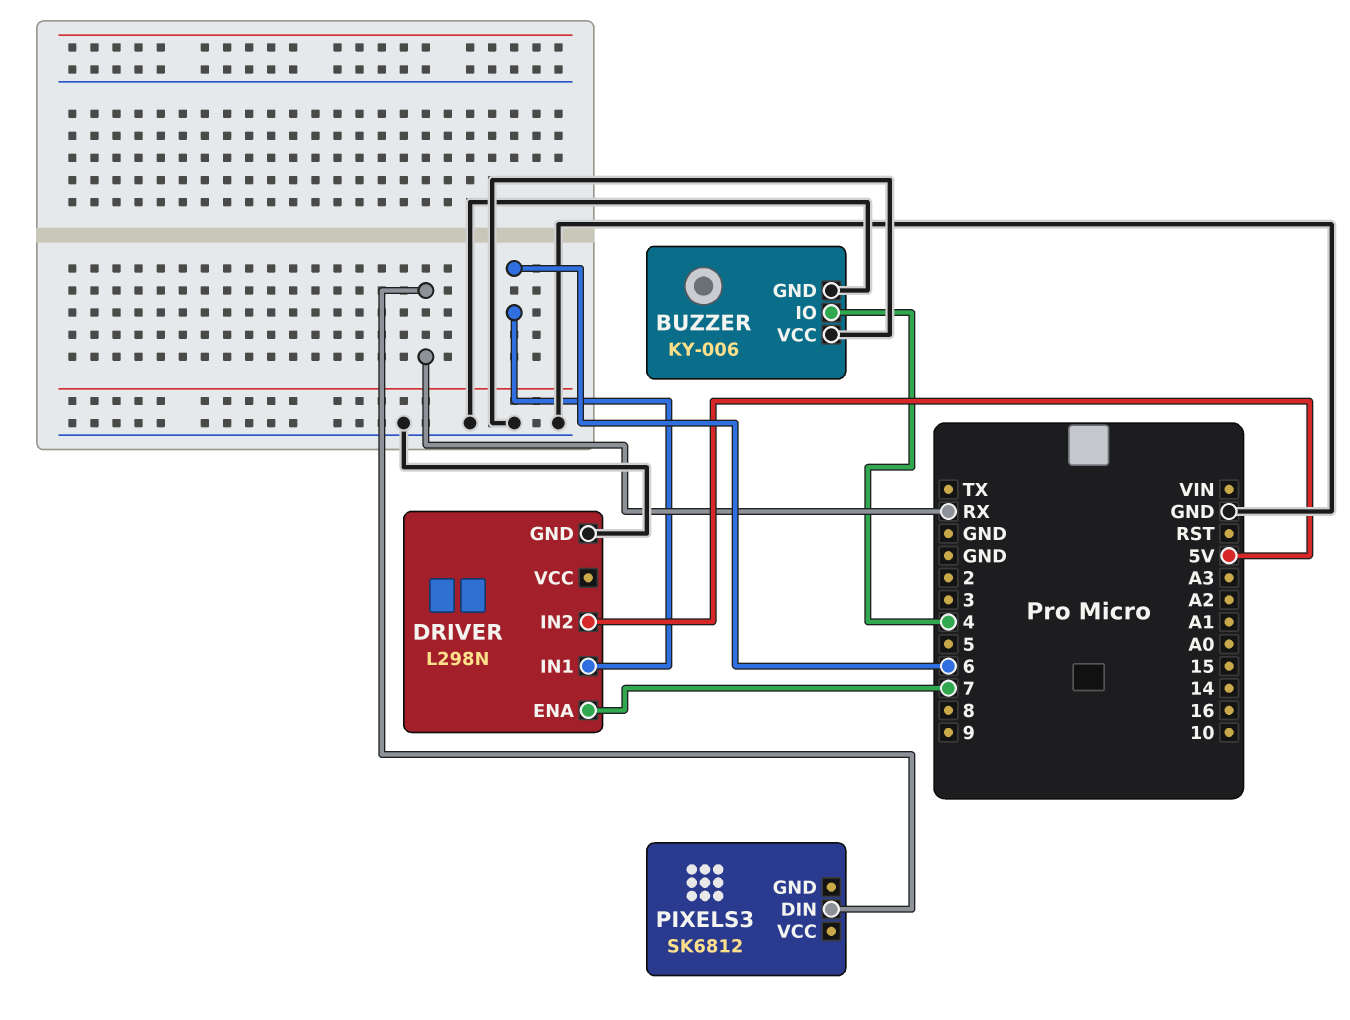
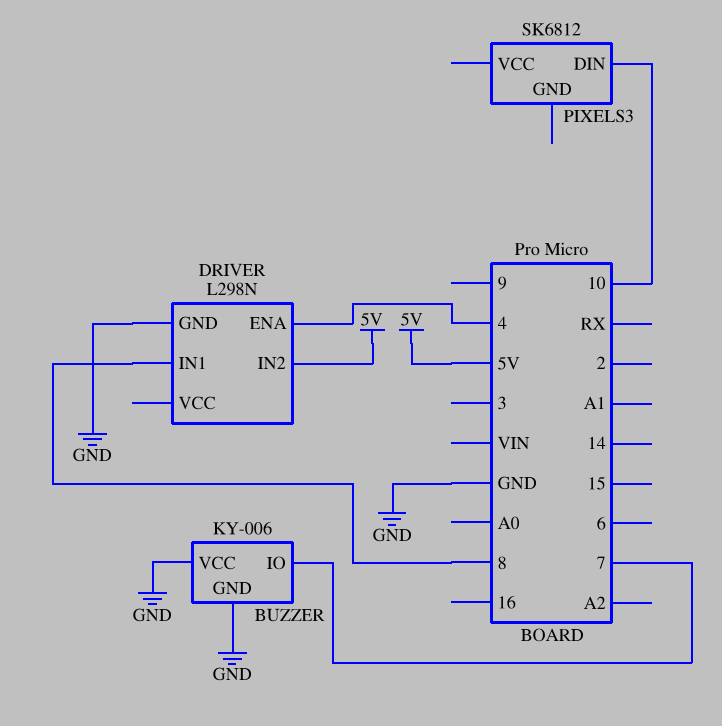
BUZZER pin IO: 4 -> 7
DRIVER pin ENA: 7 -> 4
DRIVER pin IN1: 6 -> 8
PIXELS3 pin DIN: RX -> 10

